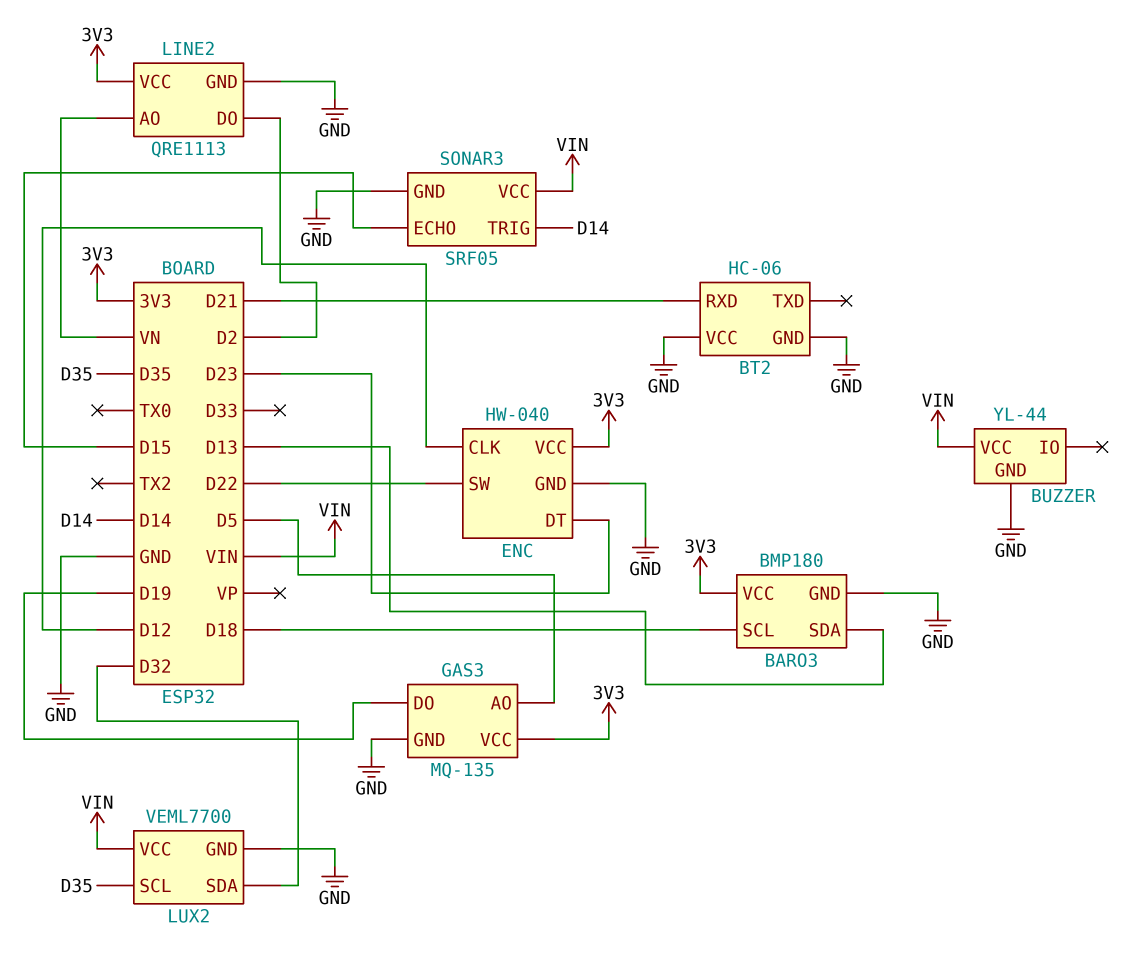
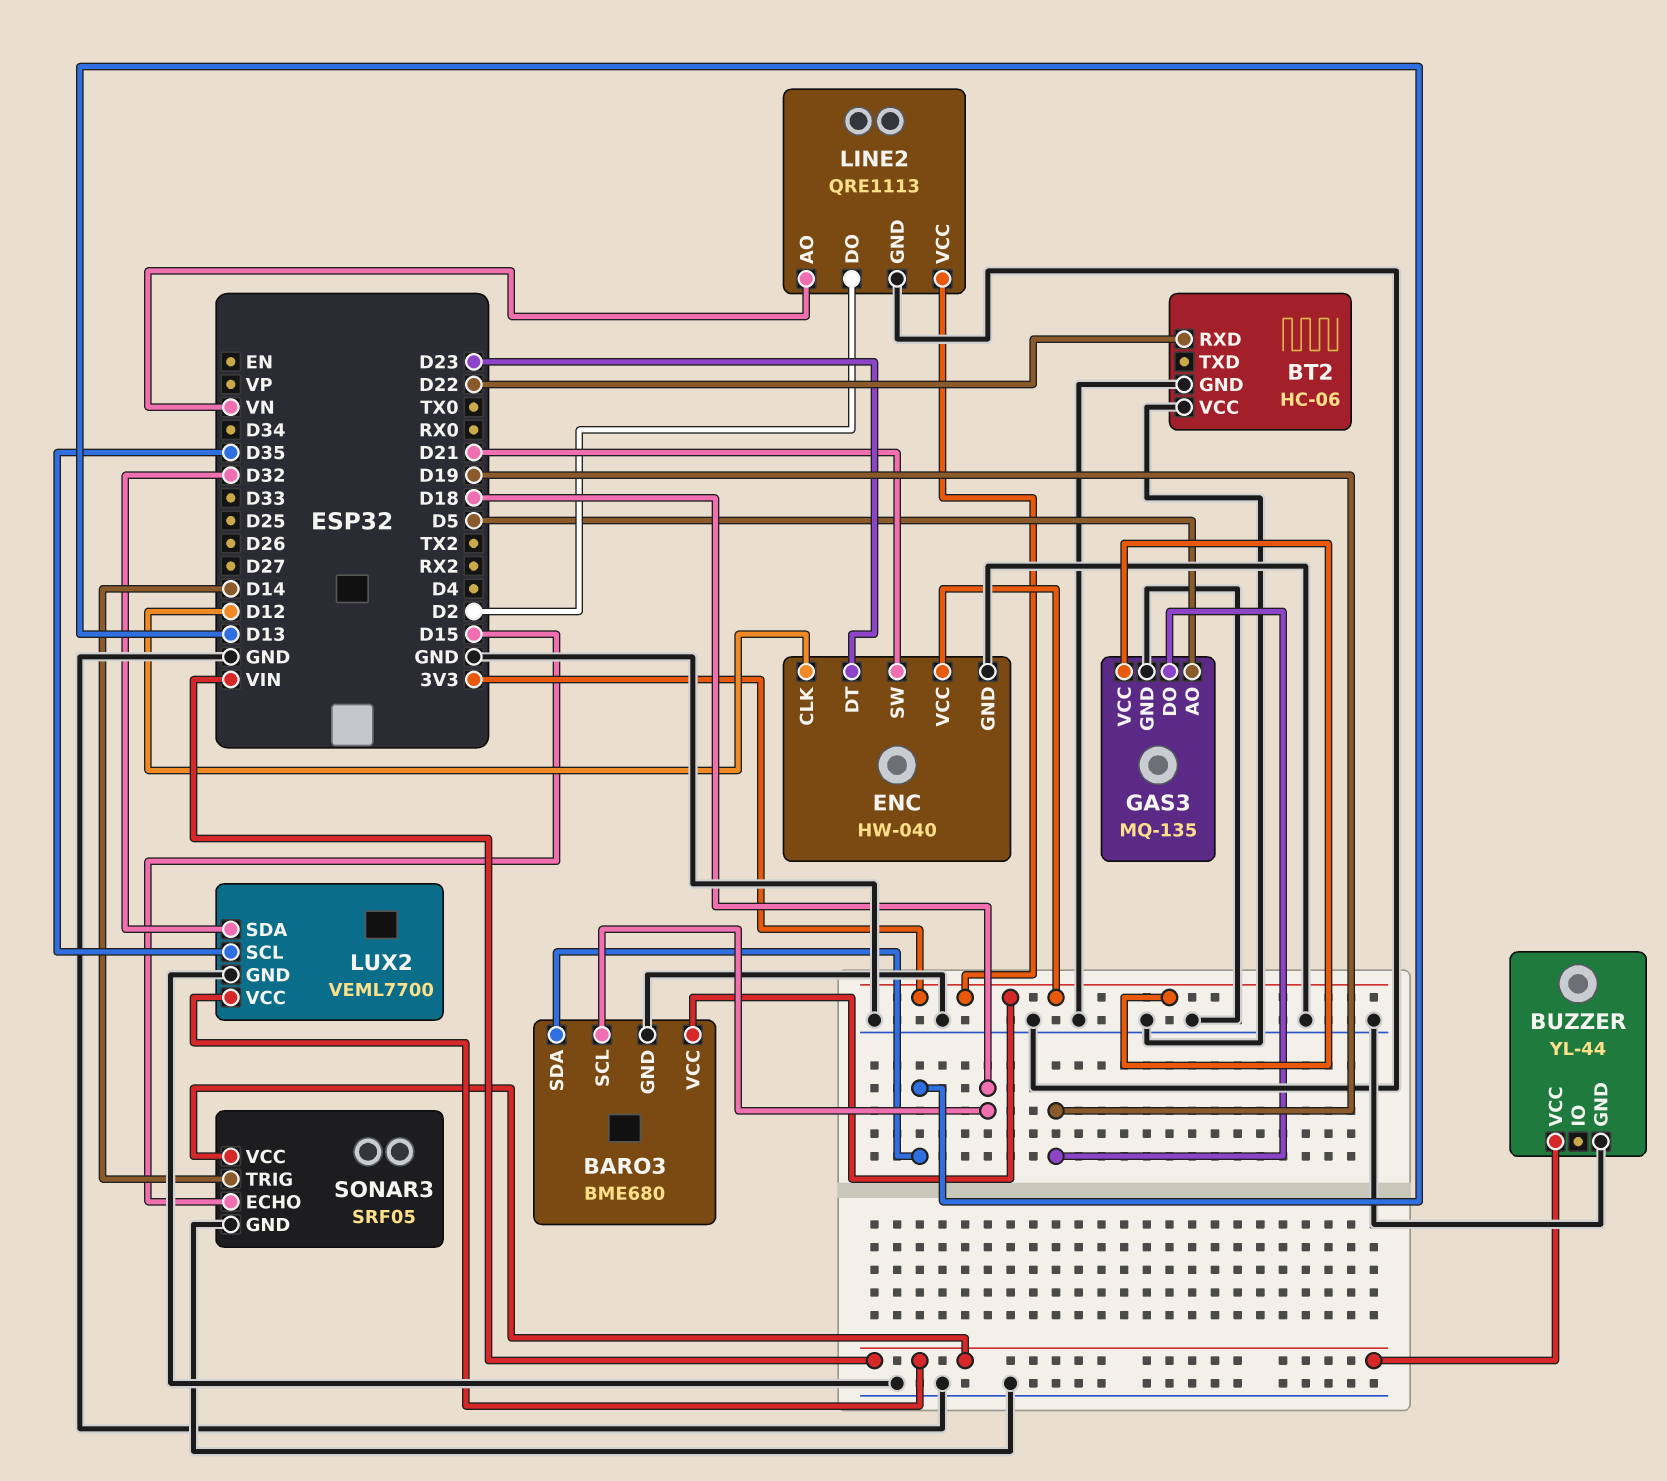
BARO3: BMP180 -> BME680
BT2 pin RXD: D21 -> D22
ENC pin SW: D22 -> D21

